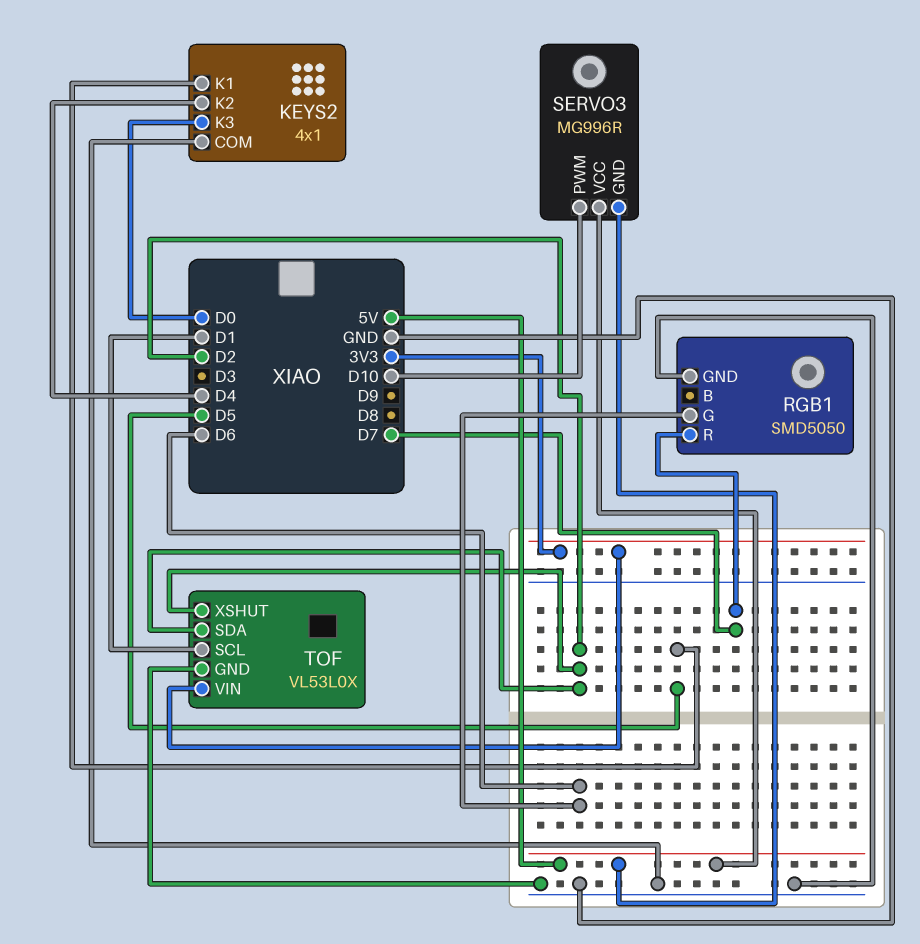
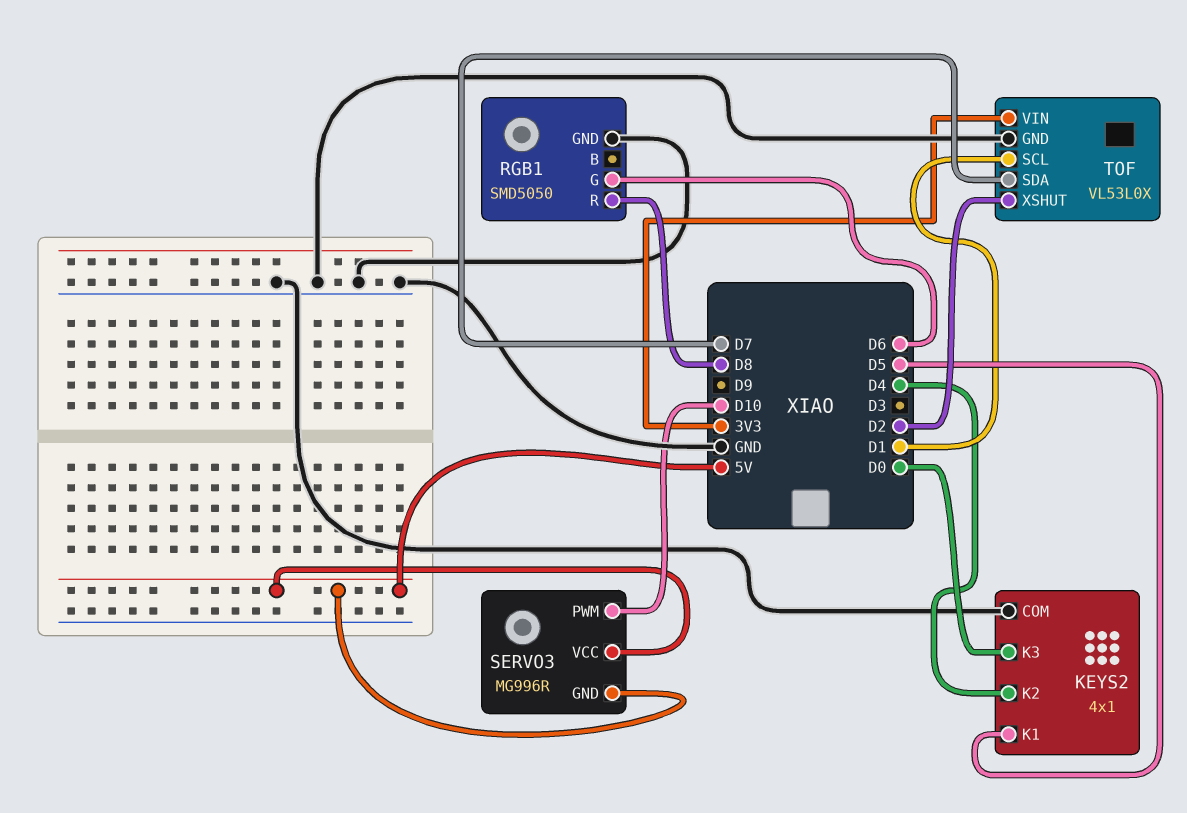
RGB1 pin R: D7 -> D8
TOF pin SDA: D2 -> D7

